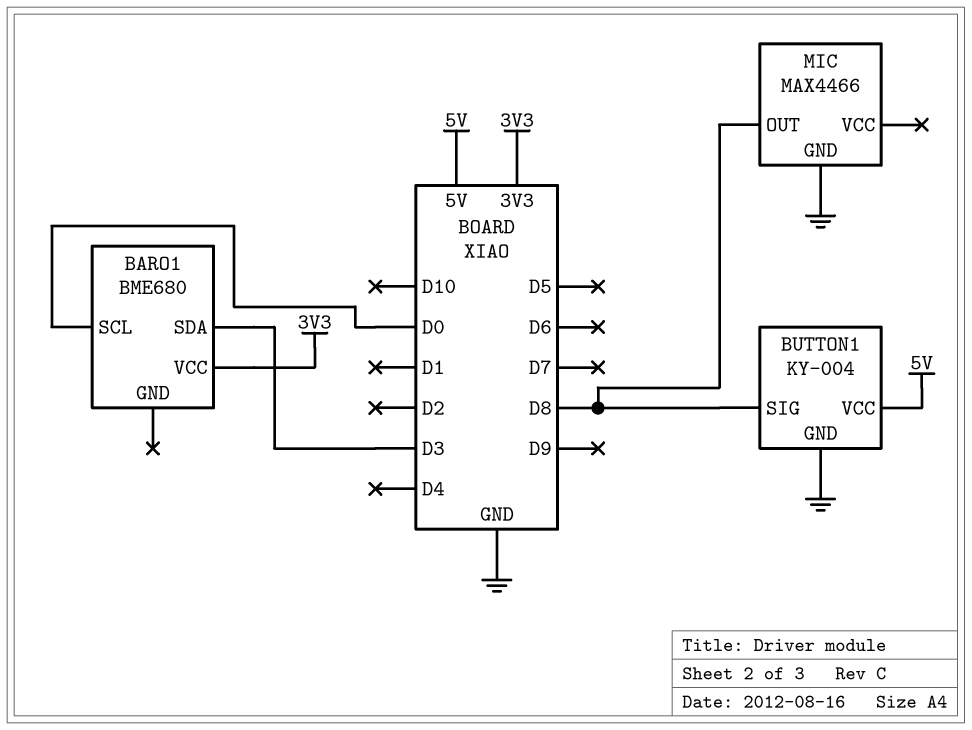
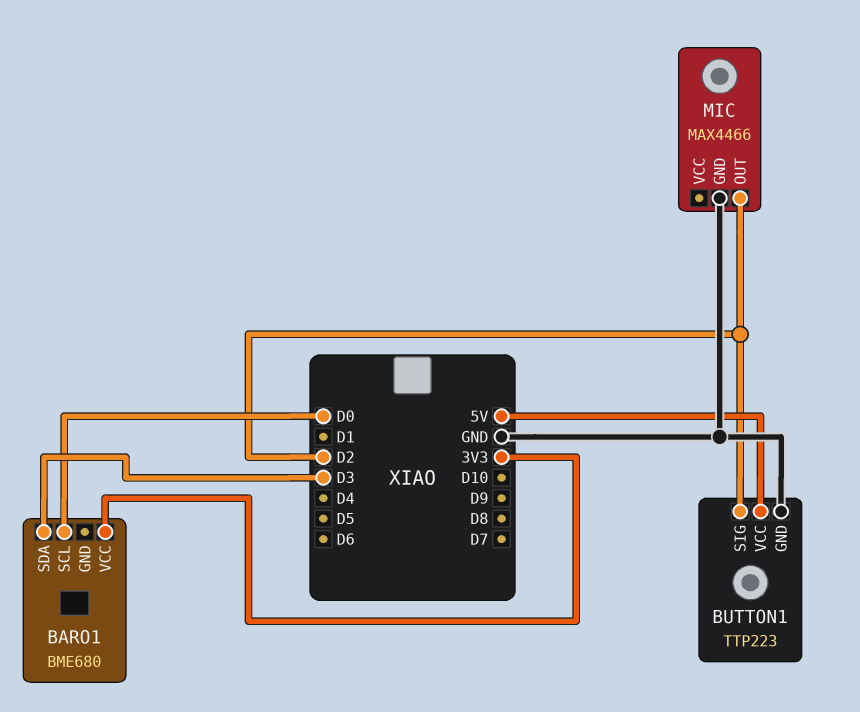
BUTTON1: KY-004 -> TTP223
BUTTON1 pin SIG: D8 -> D2
MIC pin OUT: D8 -> D2

